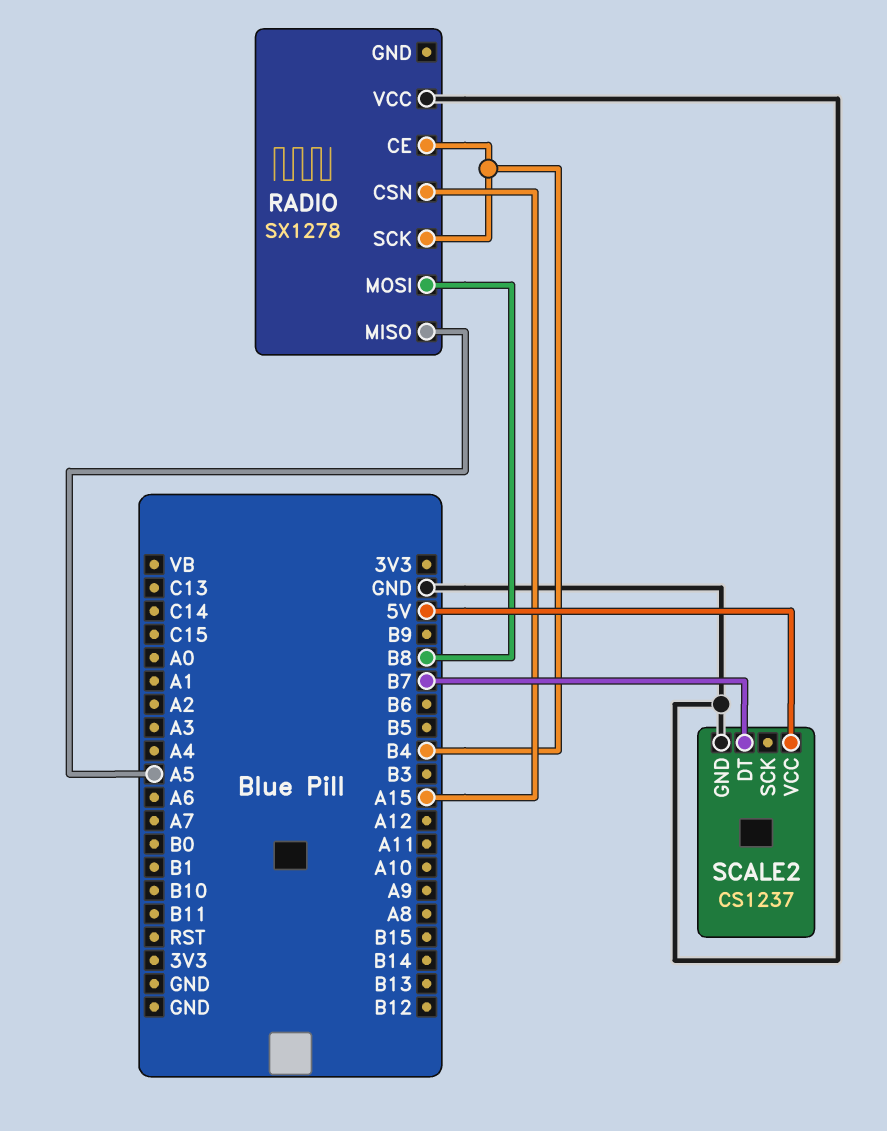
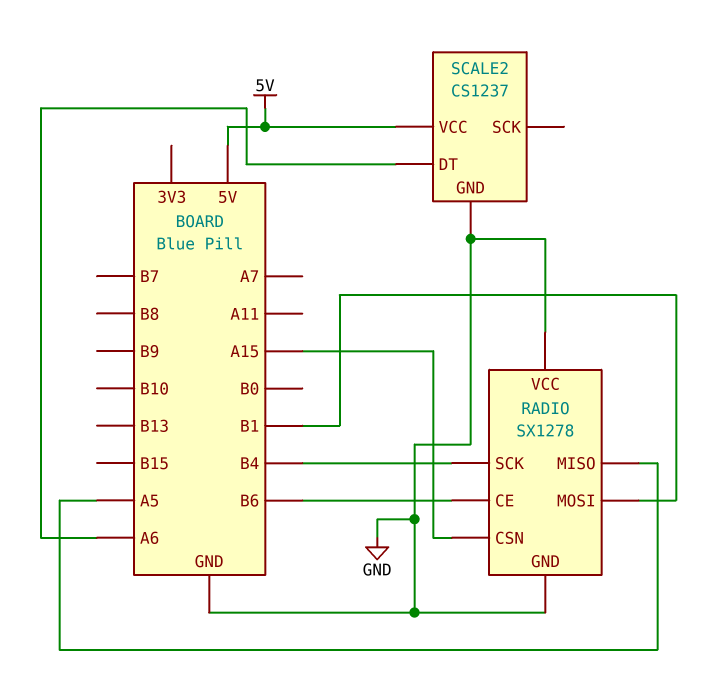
RADIO pin CE: B4 -> B6
RADIO pin GND: none -> GND
RADIO pin MOSI: B8 -> B1
SCALE2 pin DT: B7 -> A6

